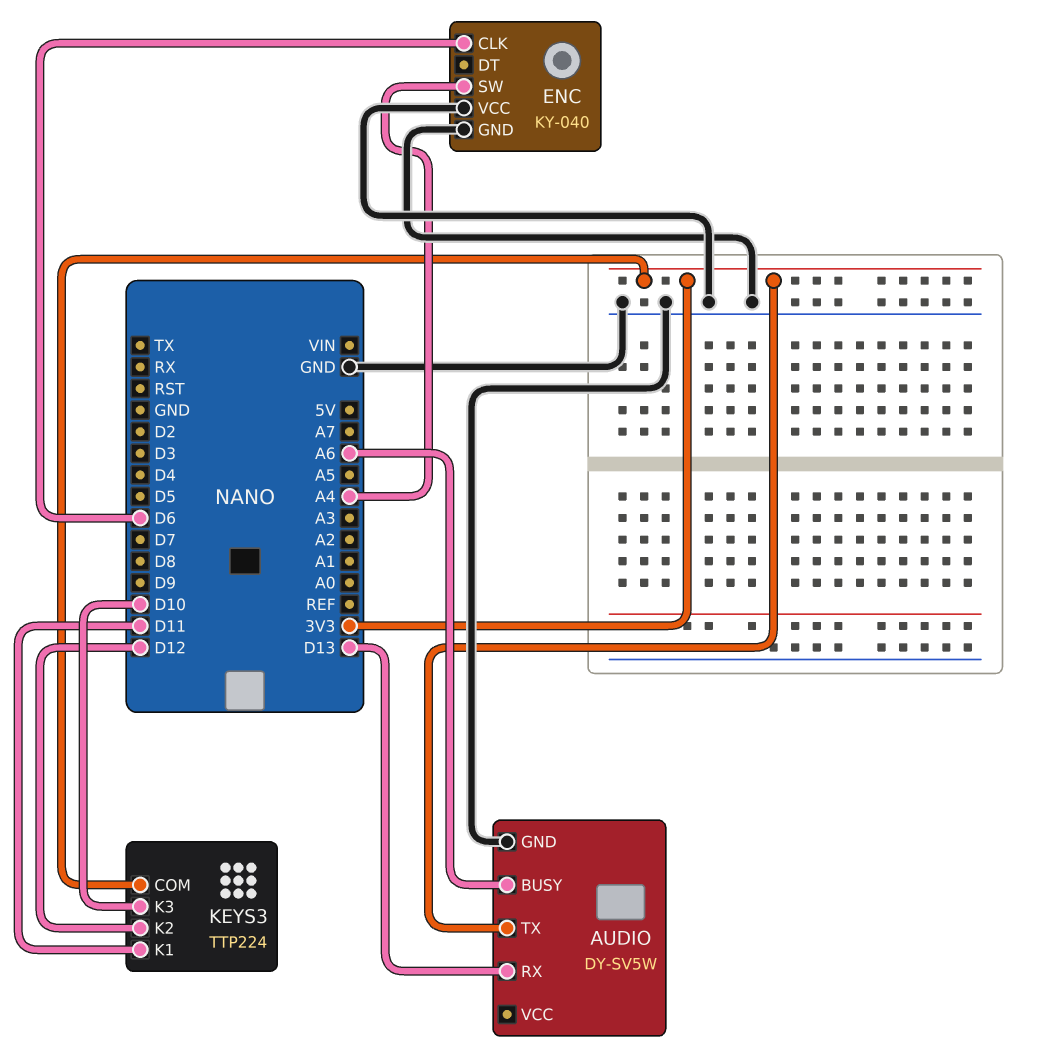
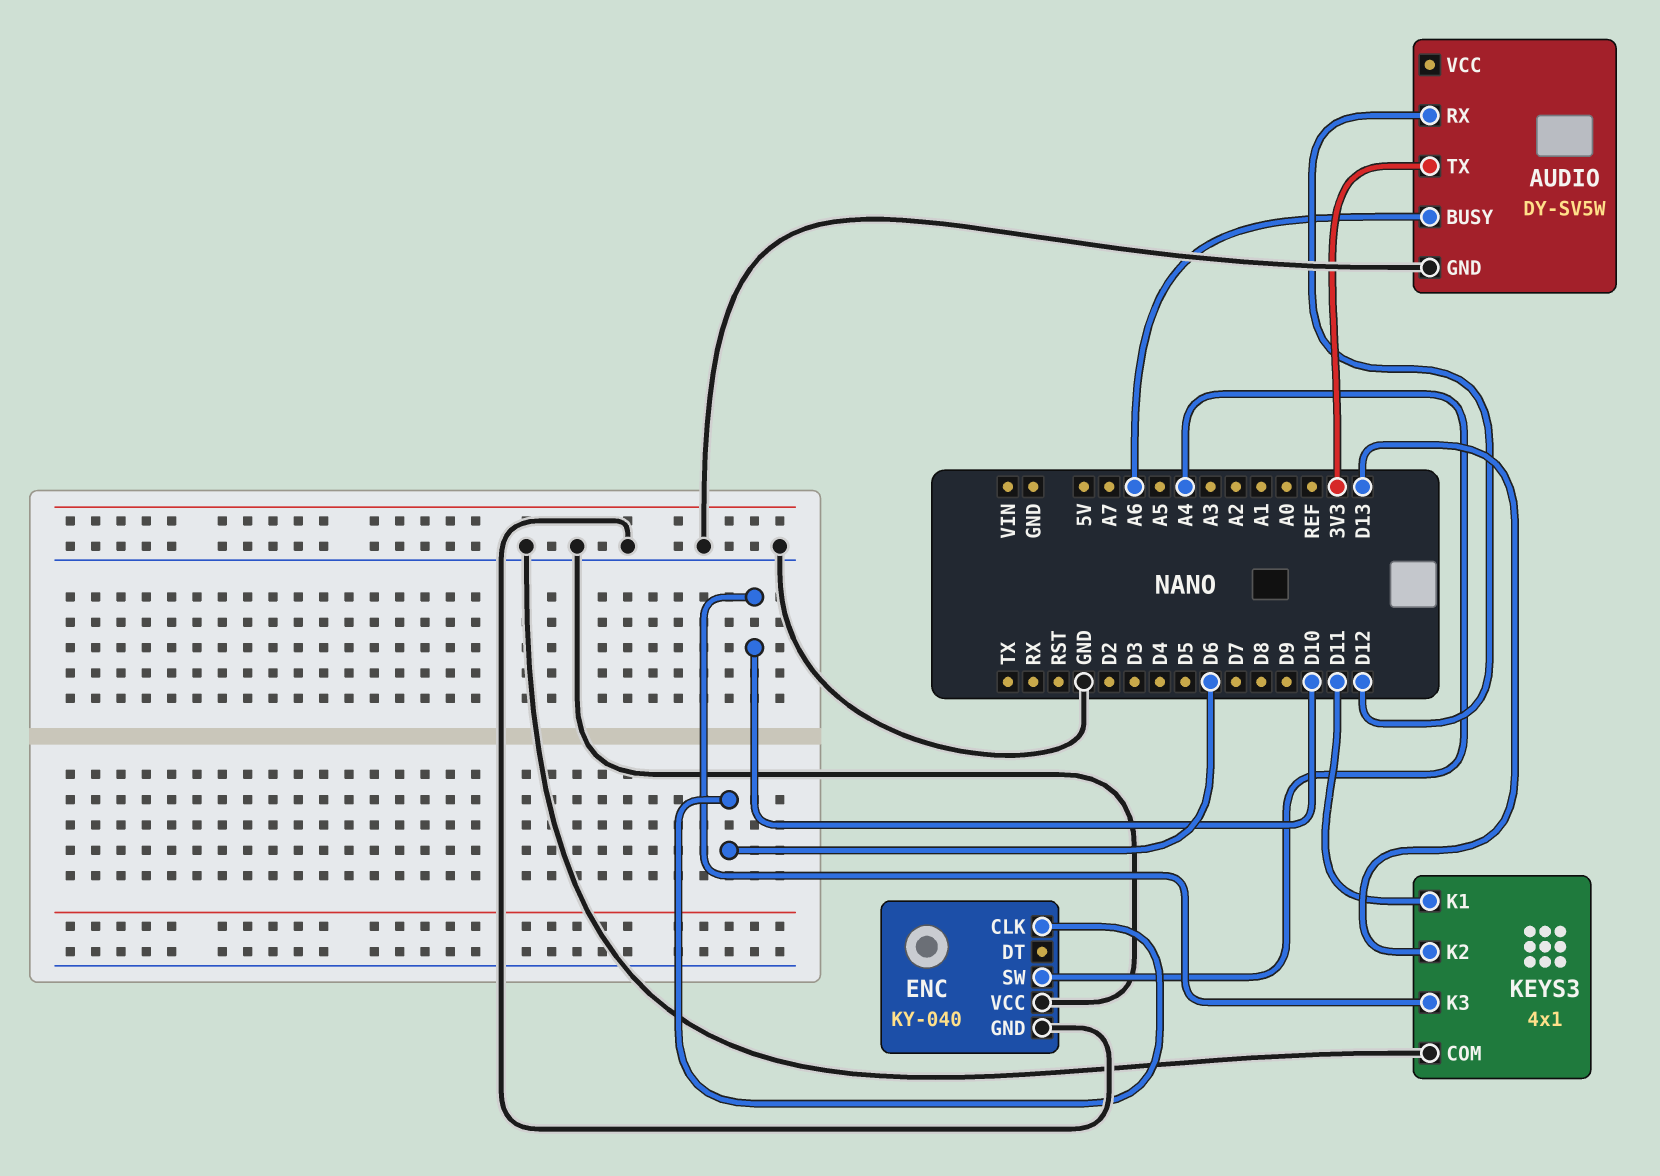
AUDIO pin RX: D13 -> D12
KEYS3: TTP224 -> 4x1
KEYS3 pin COM: 3V3 -> GND
KEYS3 pin K2: D12 -> D13

